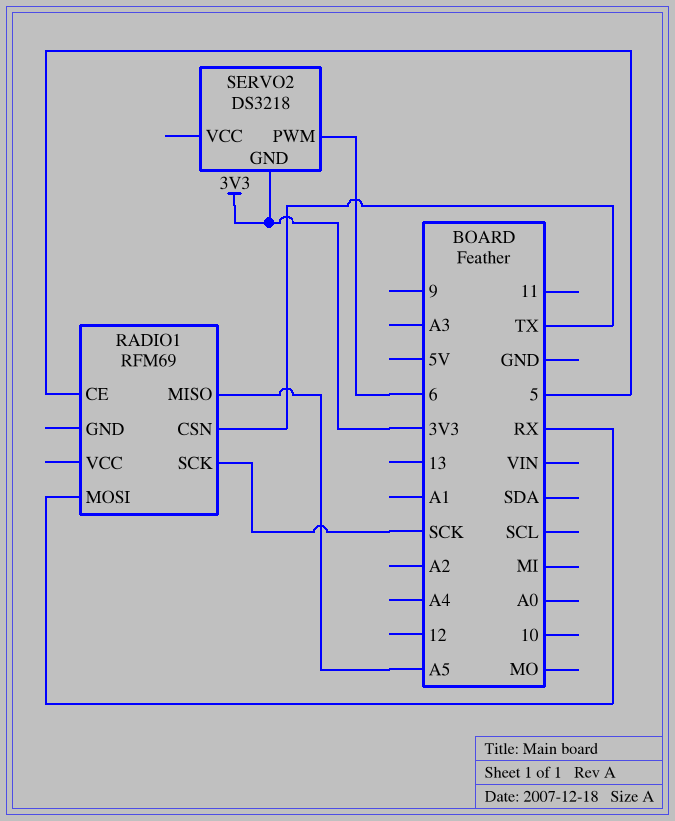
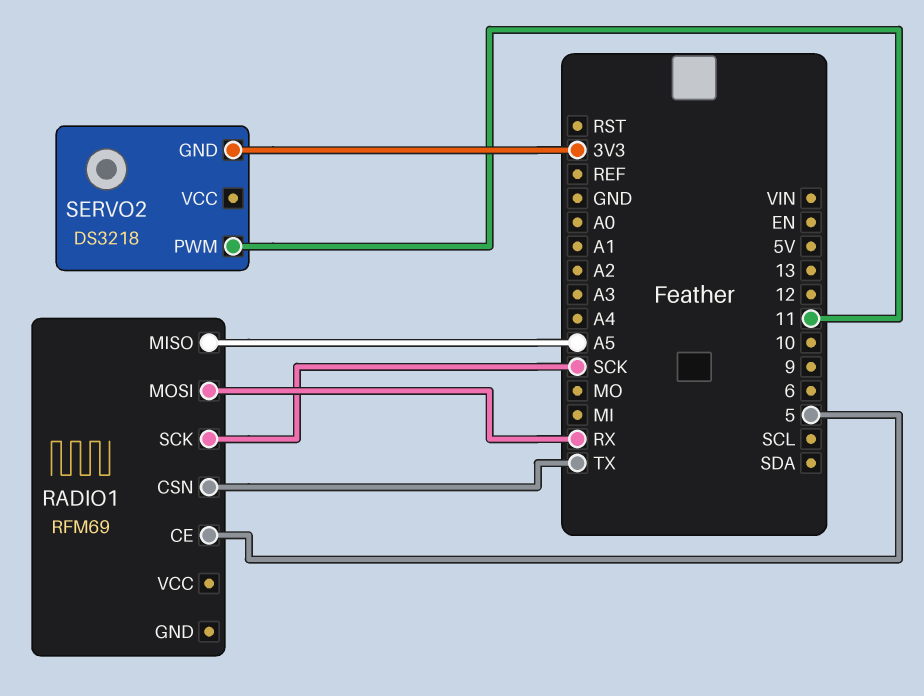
SERVO2 pin PWM: 6 -> 11

